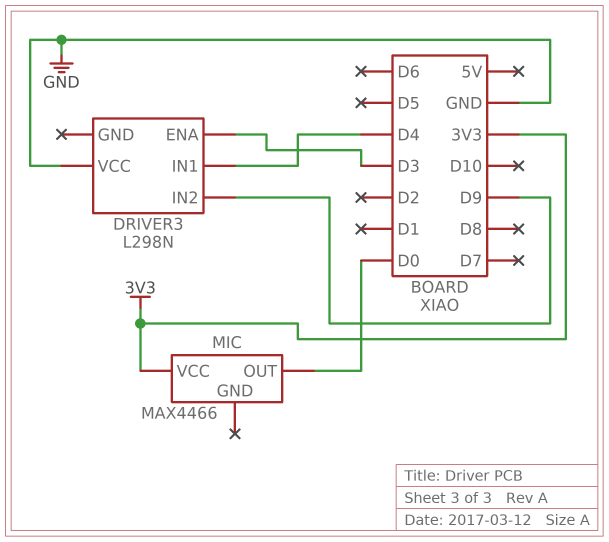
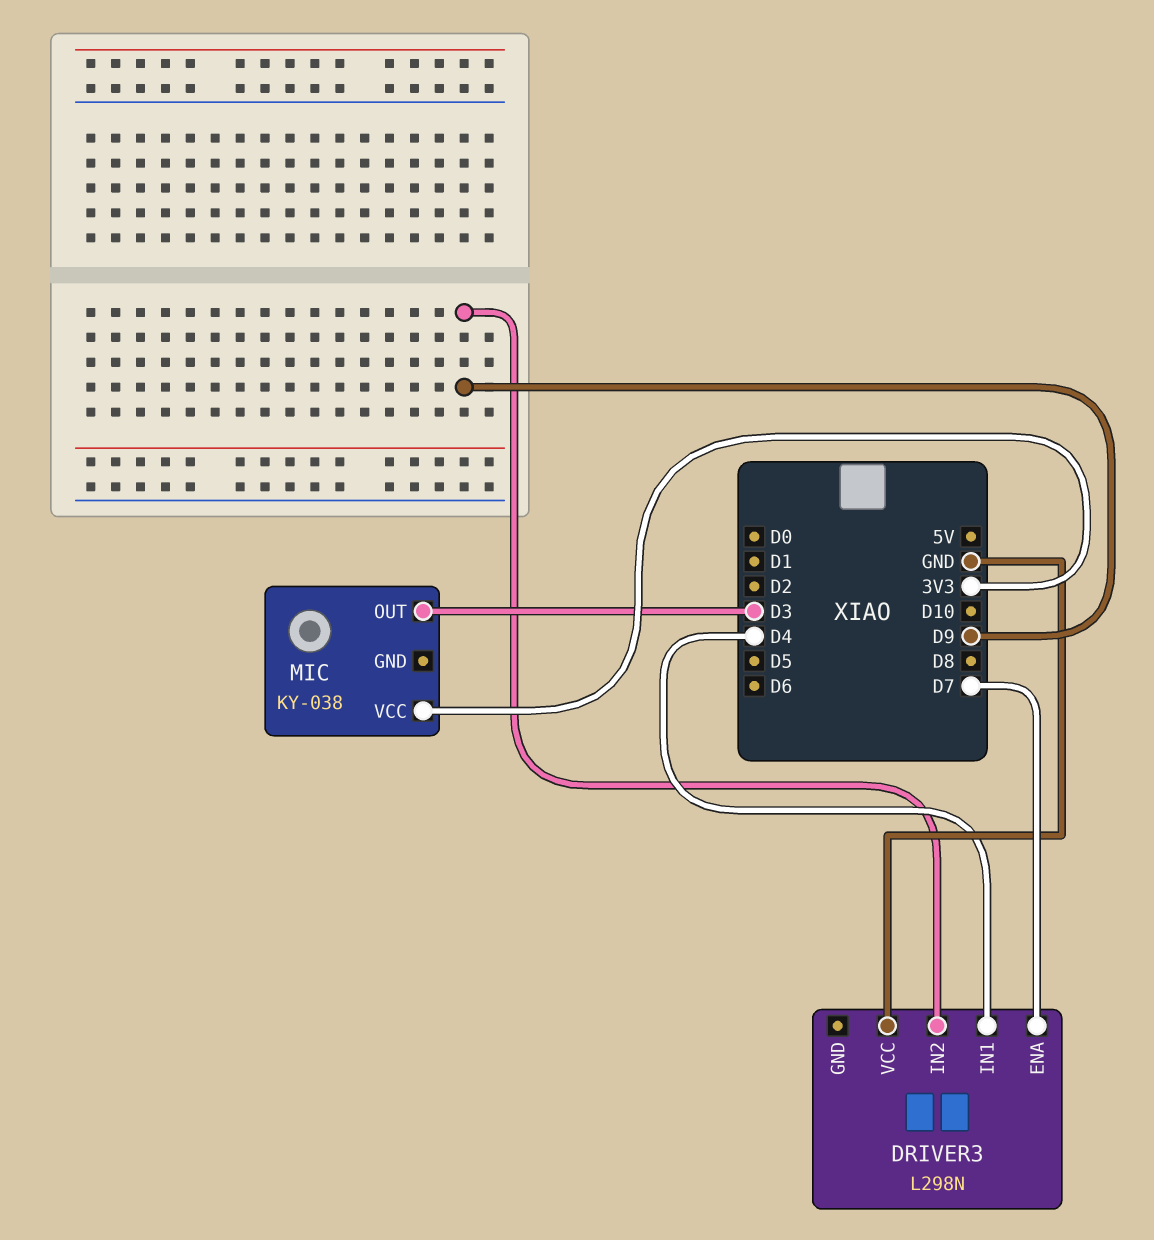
DRIVER3 pin ENA: D3 -> D7
MIC: MAX4466 -> KY-038
MIC pin OUT: D0 -> D3

